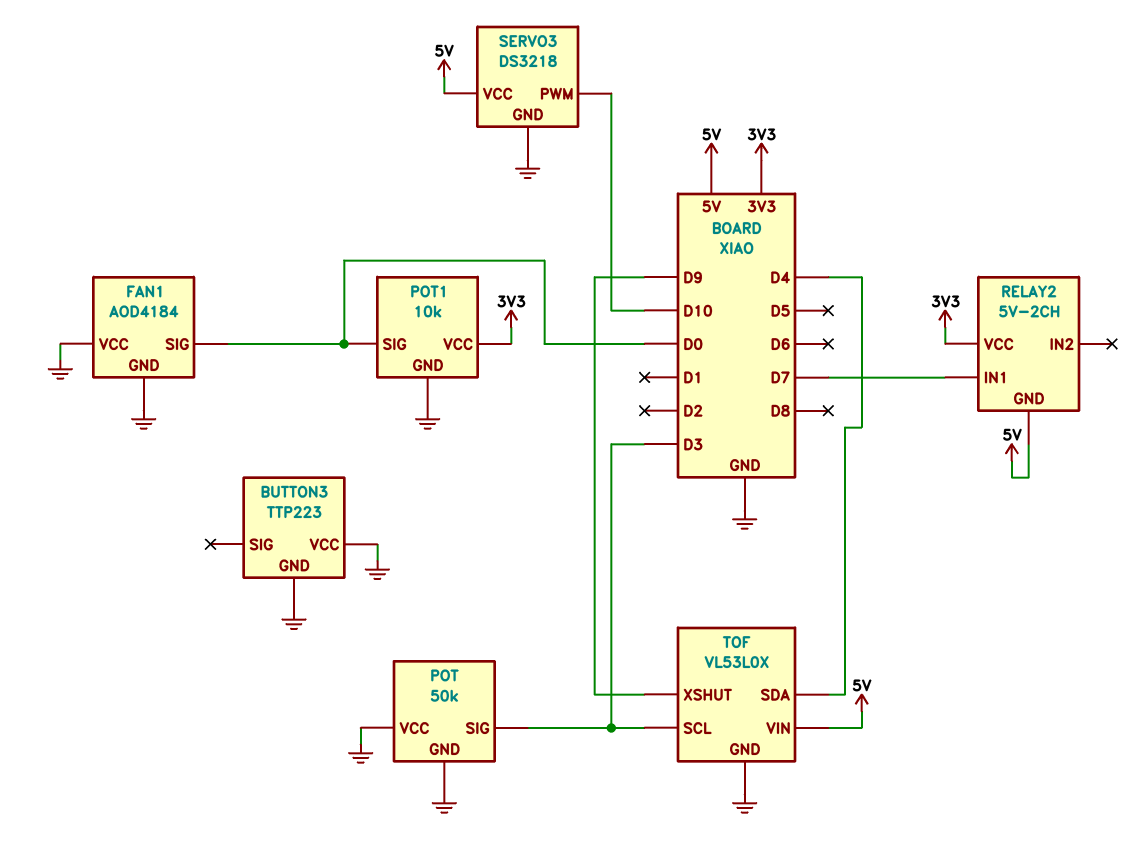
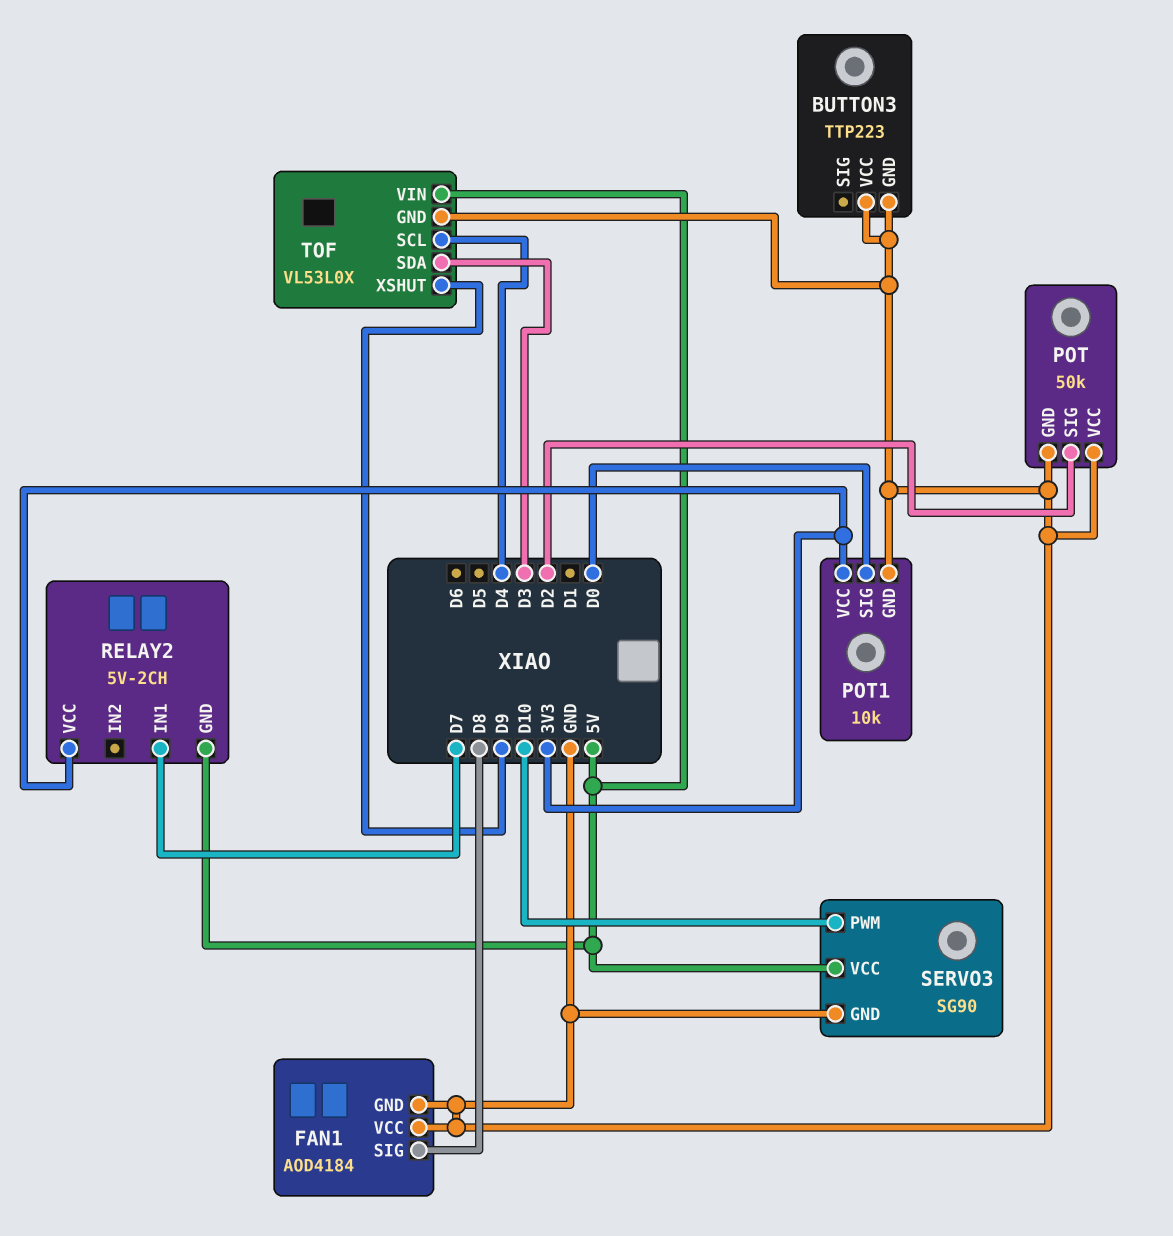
FAN1 pin SIG: D0 -> D8
POT pin SIG: D3 -> D2
SERVO3: DS3218 -> SG90
TOF pin SCL: D3 -> D4
TOF pin SDA: D4 -> D3

